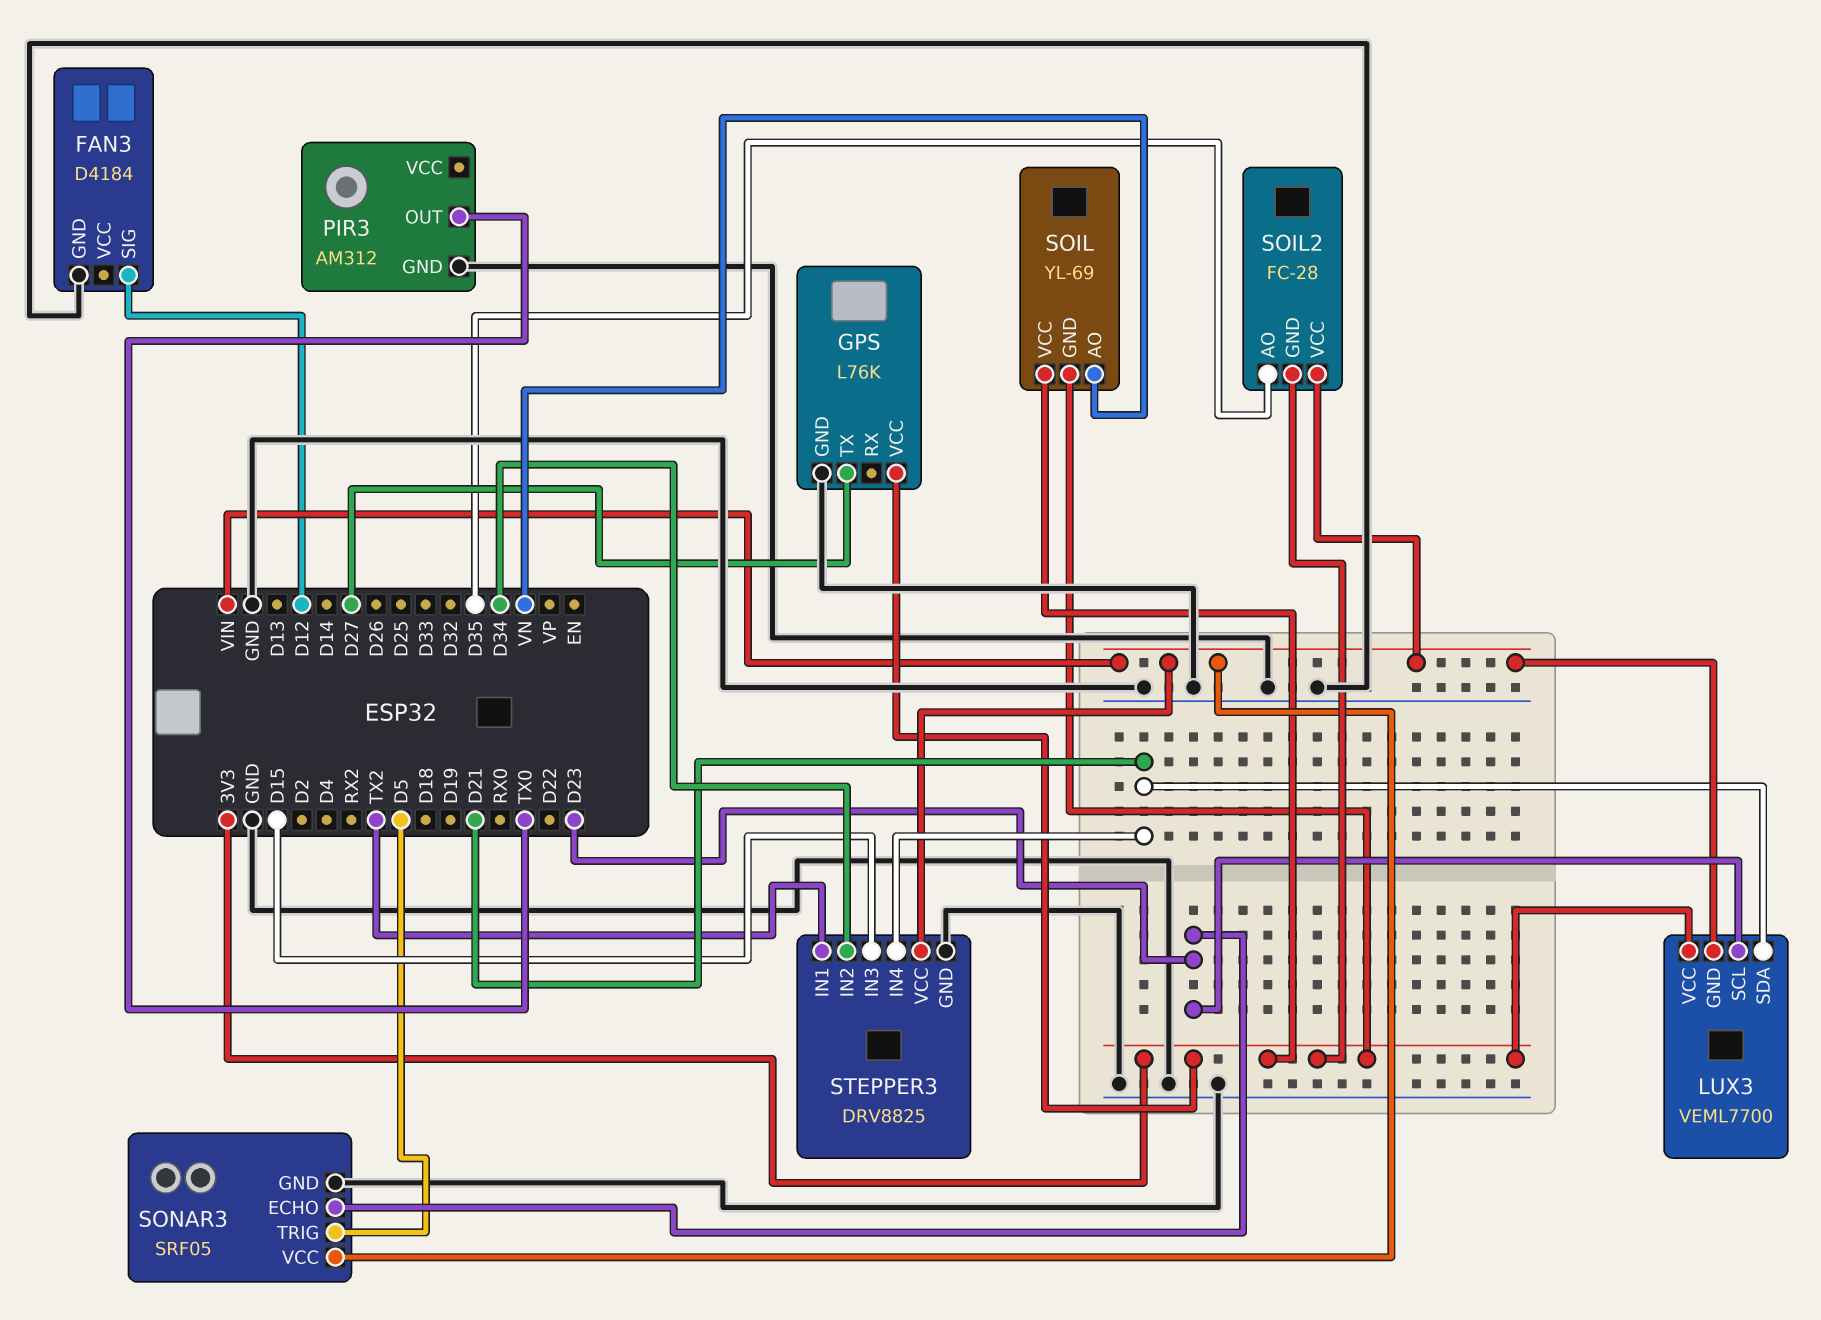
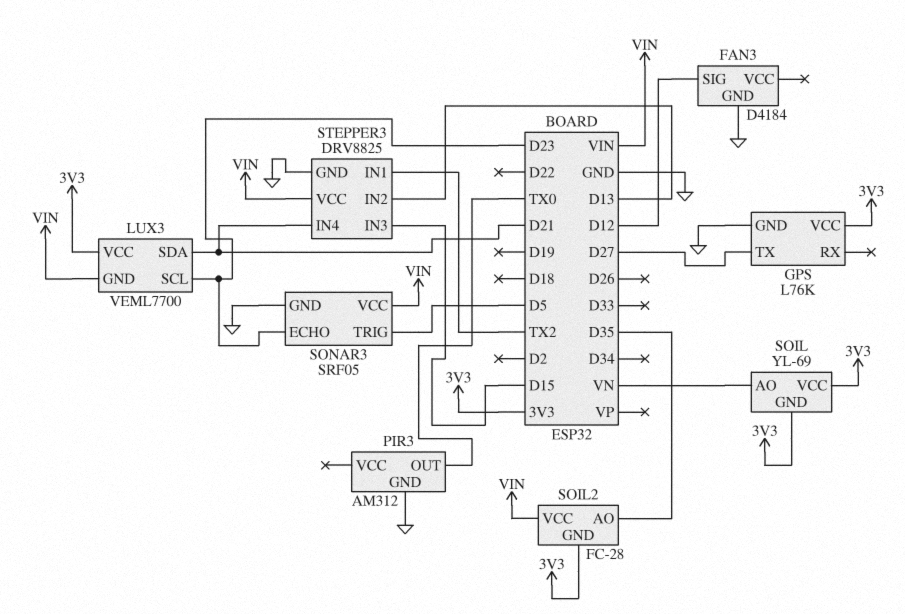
STEPPER3 pin IN2: D34 -> D13

